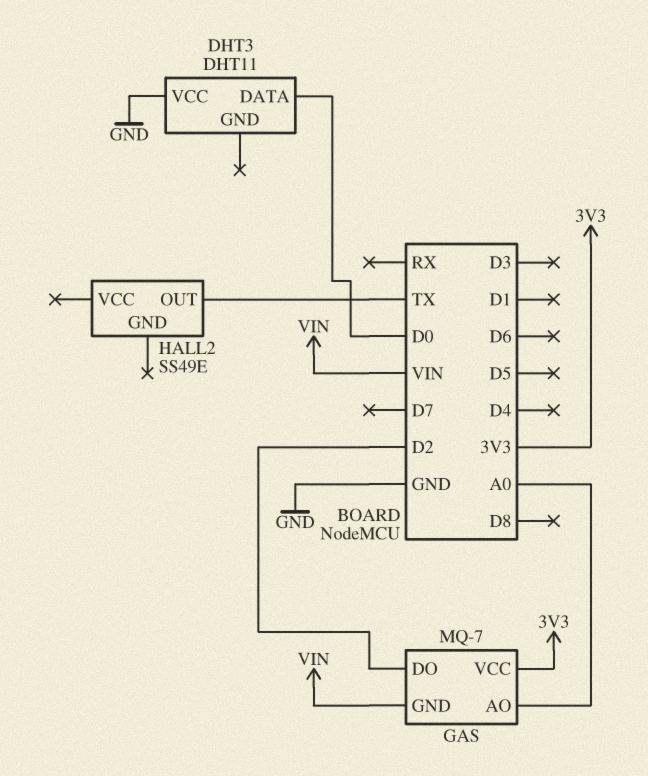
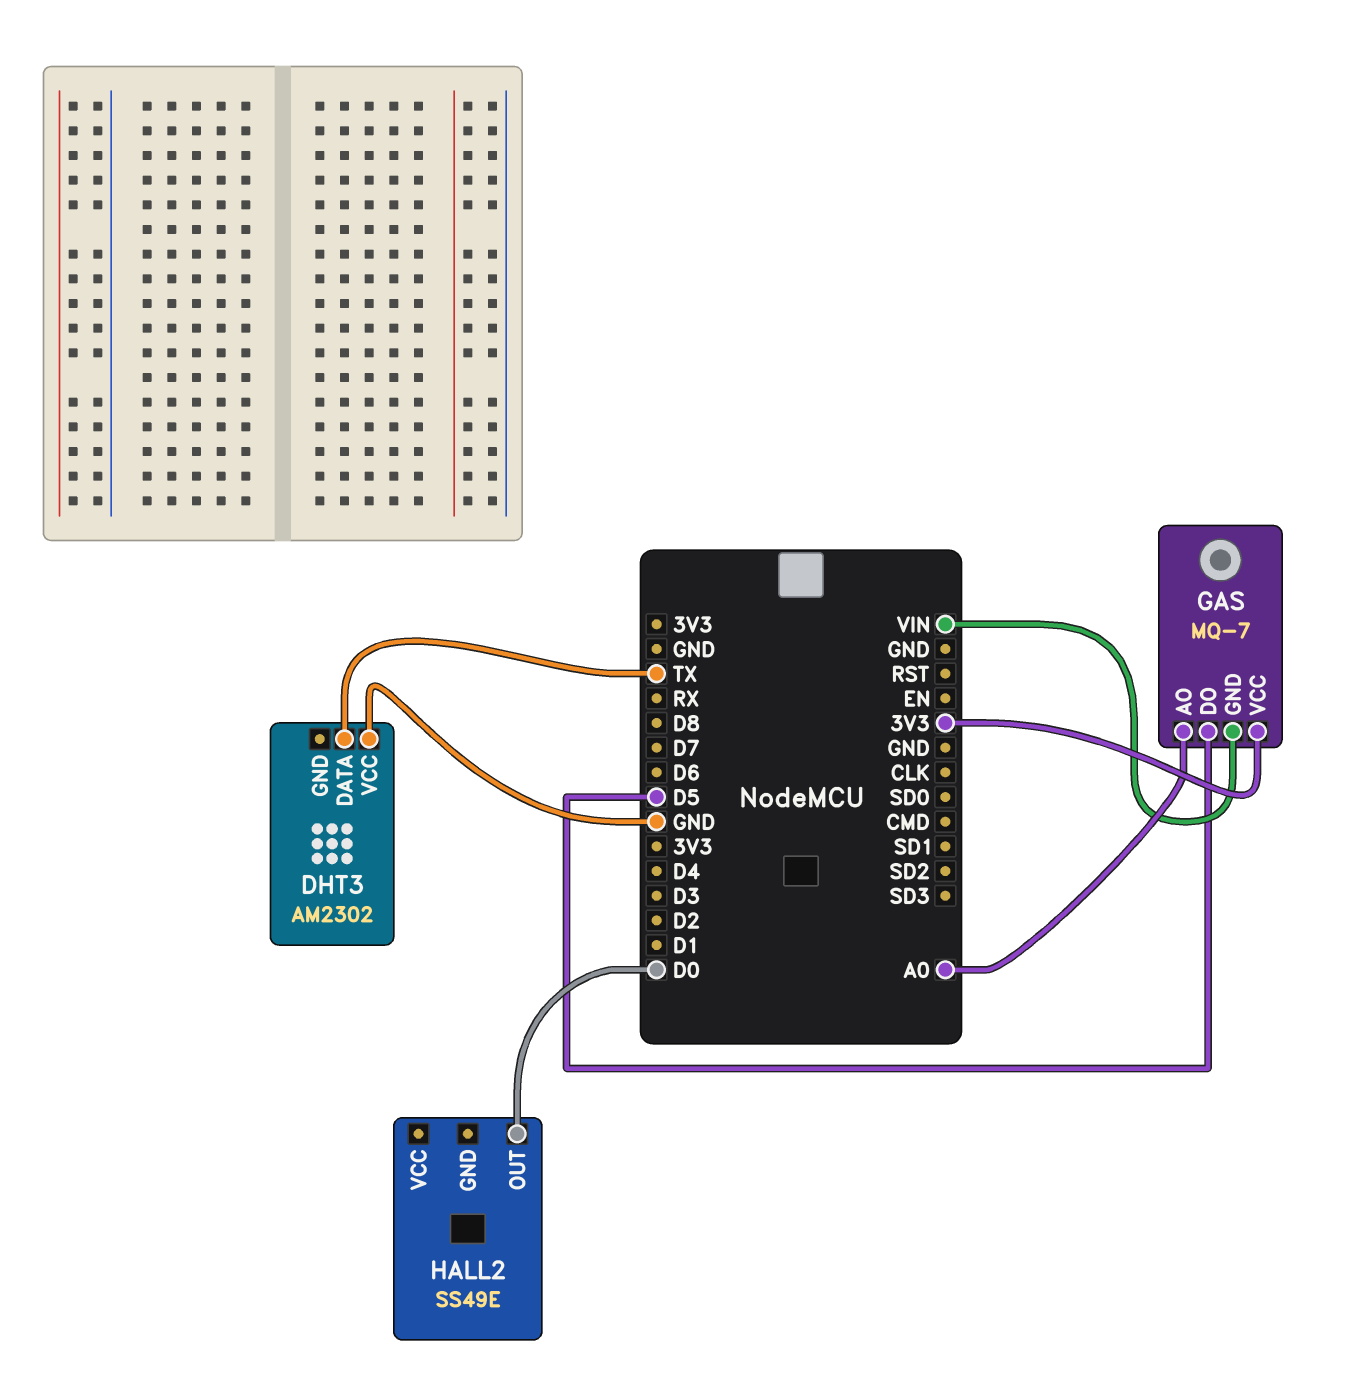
DHT3: DHT11 -> AM2302
DHT3 pin DATA: D0 -> TX
GAS pin DO: D2 -> D5
HALL2 pin OUT: TX -> D0

